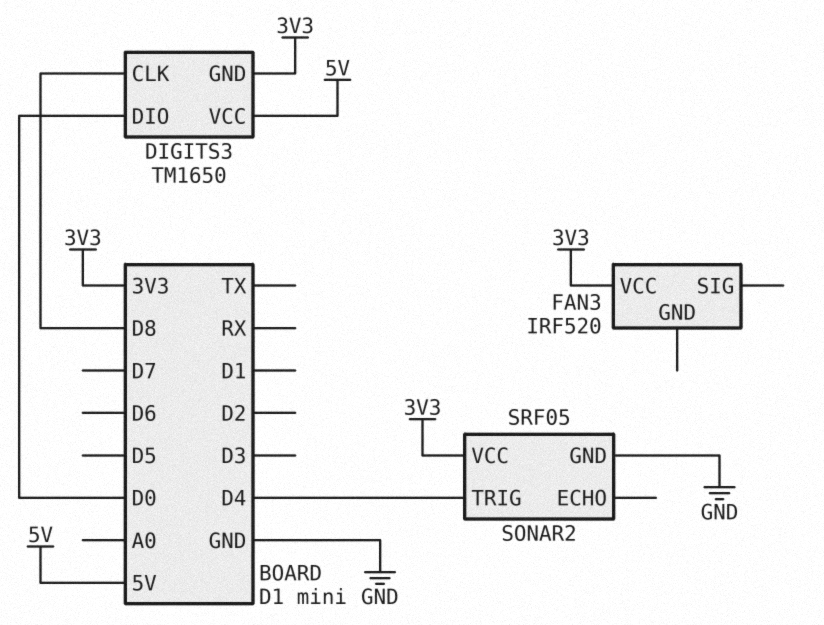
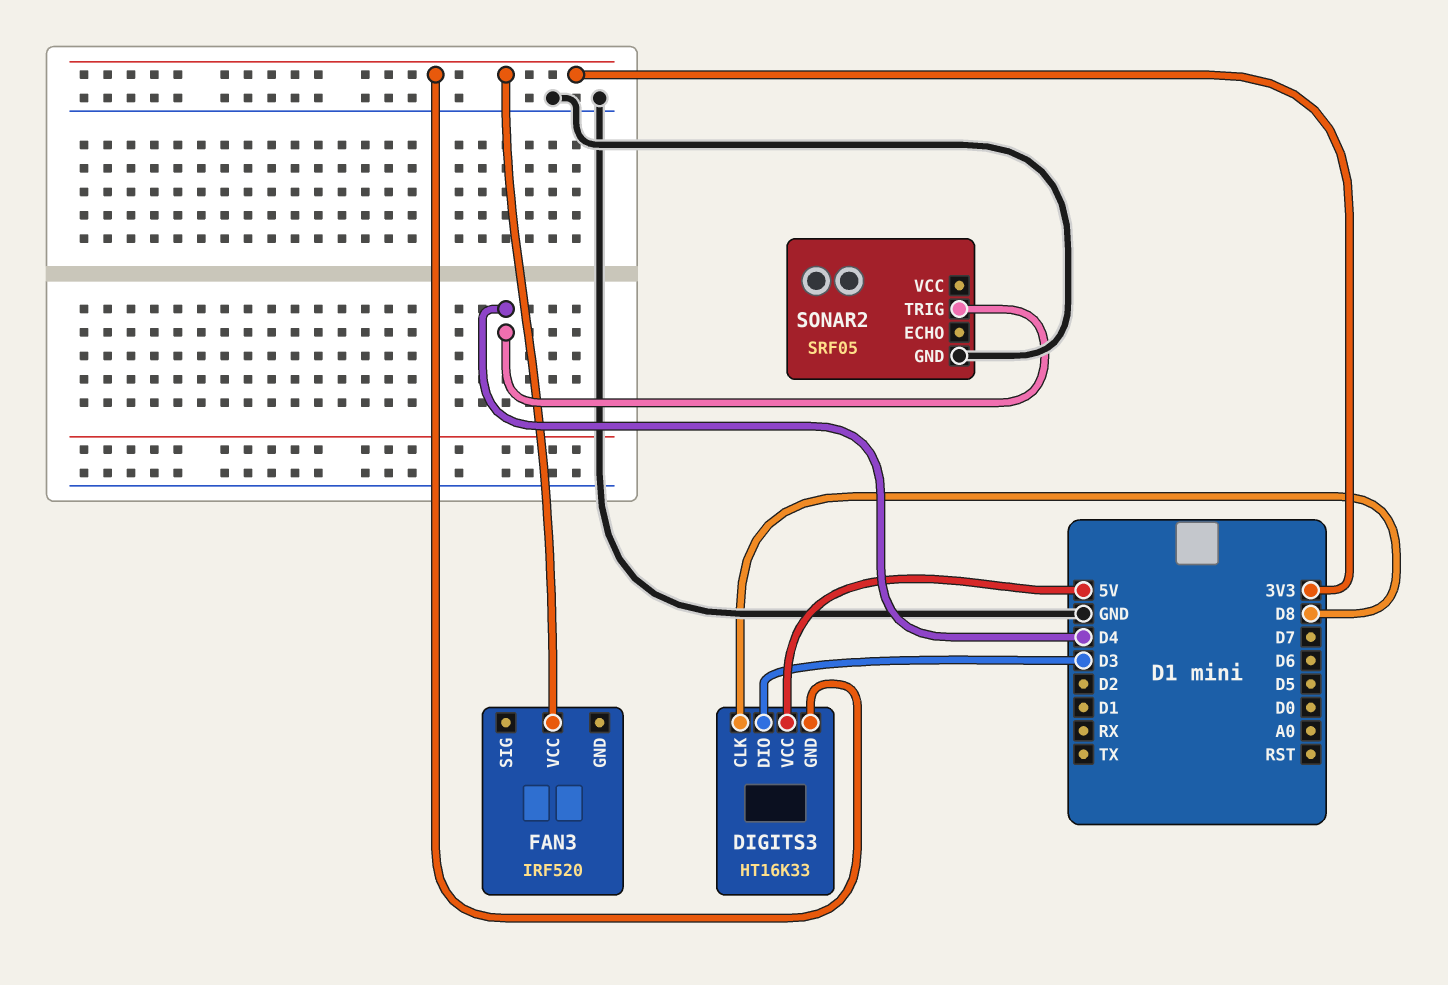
DIGITS3: TM1650 -> HT16K33
DIGITS3 pin DIO: D0 -> D3
SONAR2 pin VCC: 3V3 -> none

